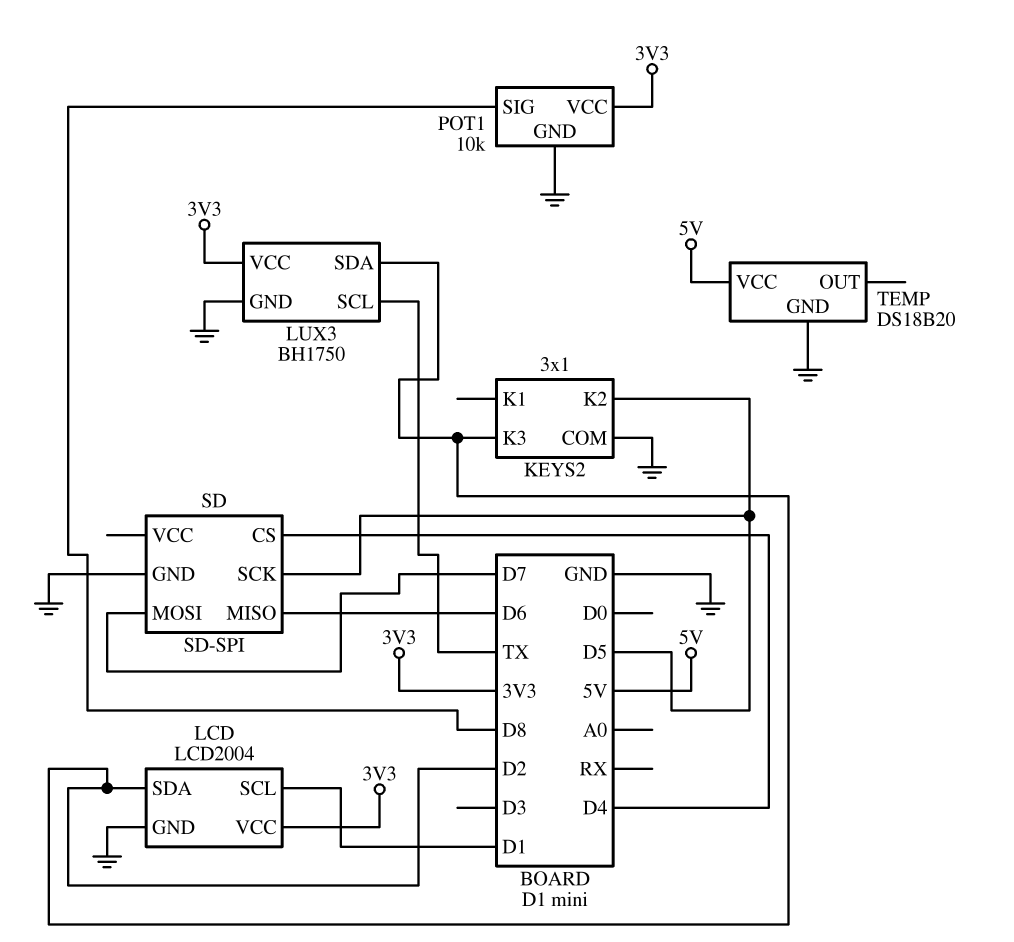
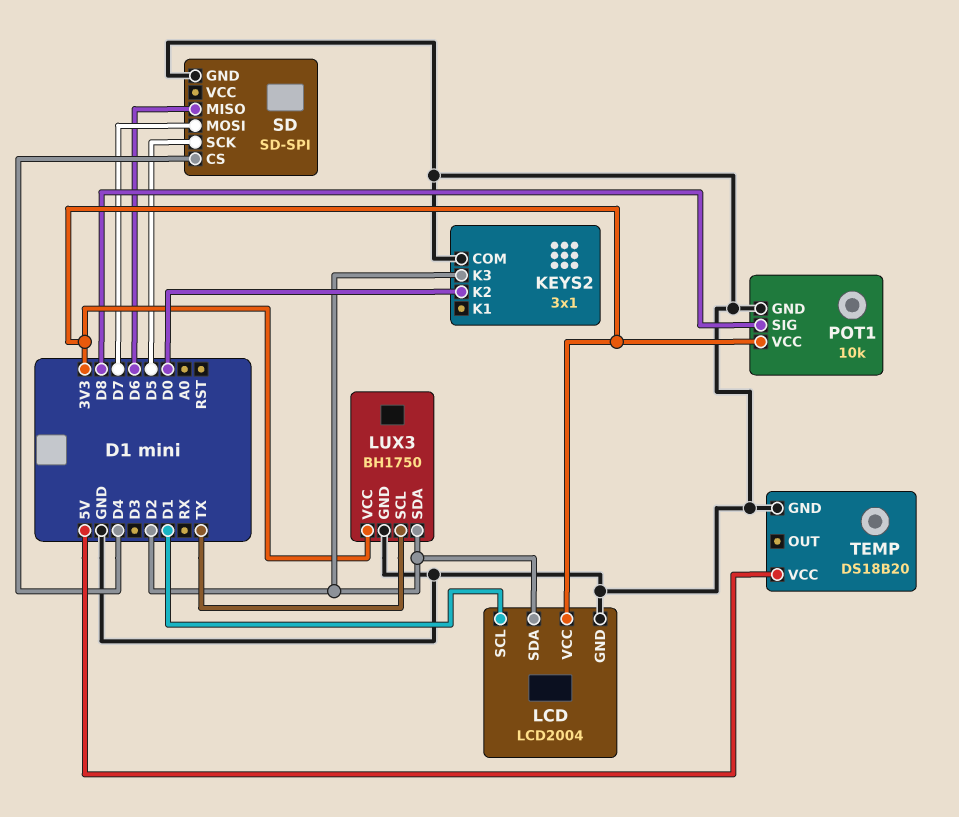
KEYS2 pin K2: D5 -> D0

